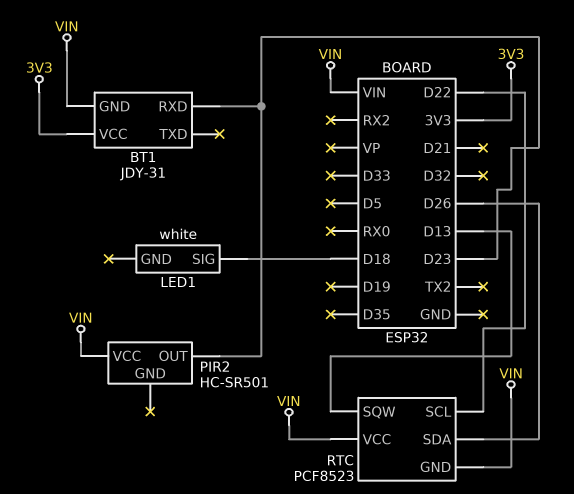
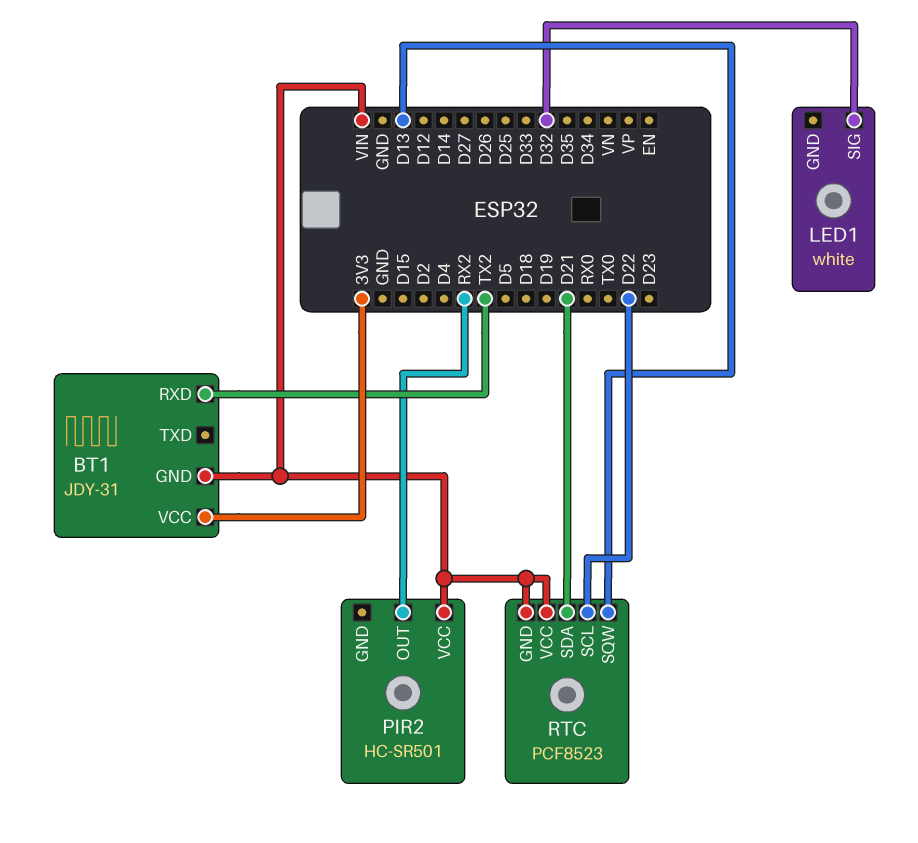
BT1 pin RXD: D23 -> TX2
LED1 pin SIG: D18 -> D32
PIR2 pin OUT: D23 -> RX2
RTC pin SDA: D26 -> D21

